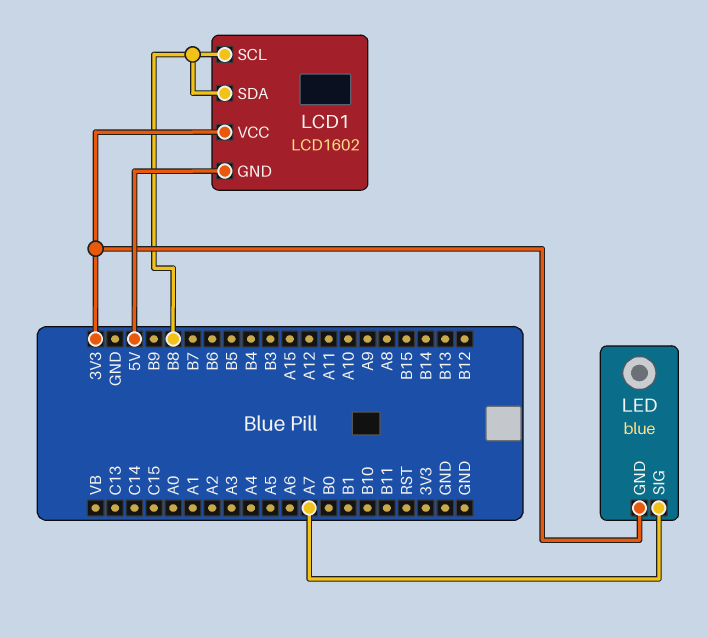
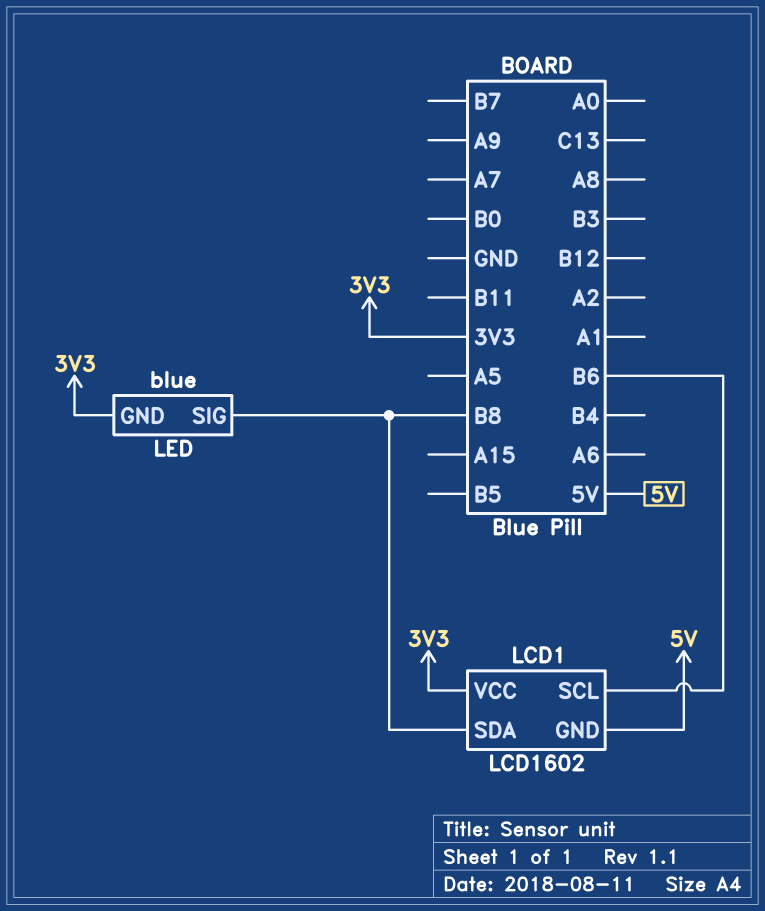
LCD1 pin SCL: B8 -> B6
LED pin SIG: A7 -> B8

